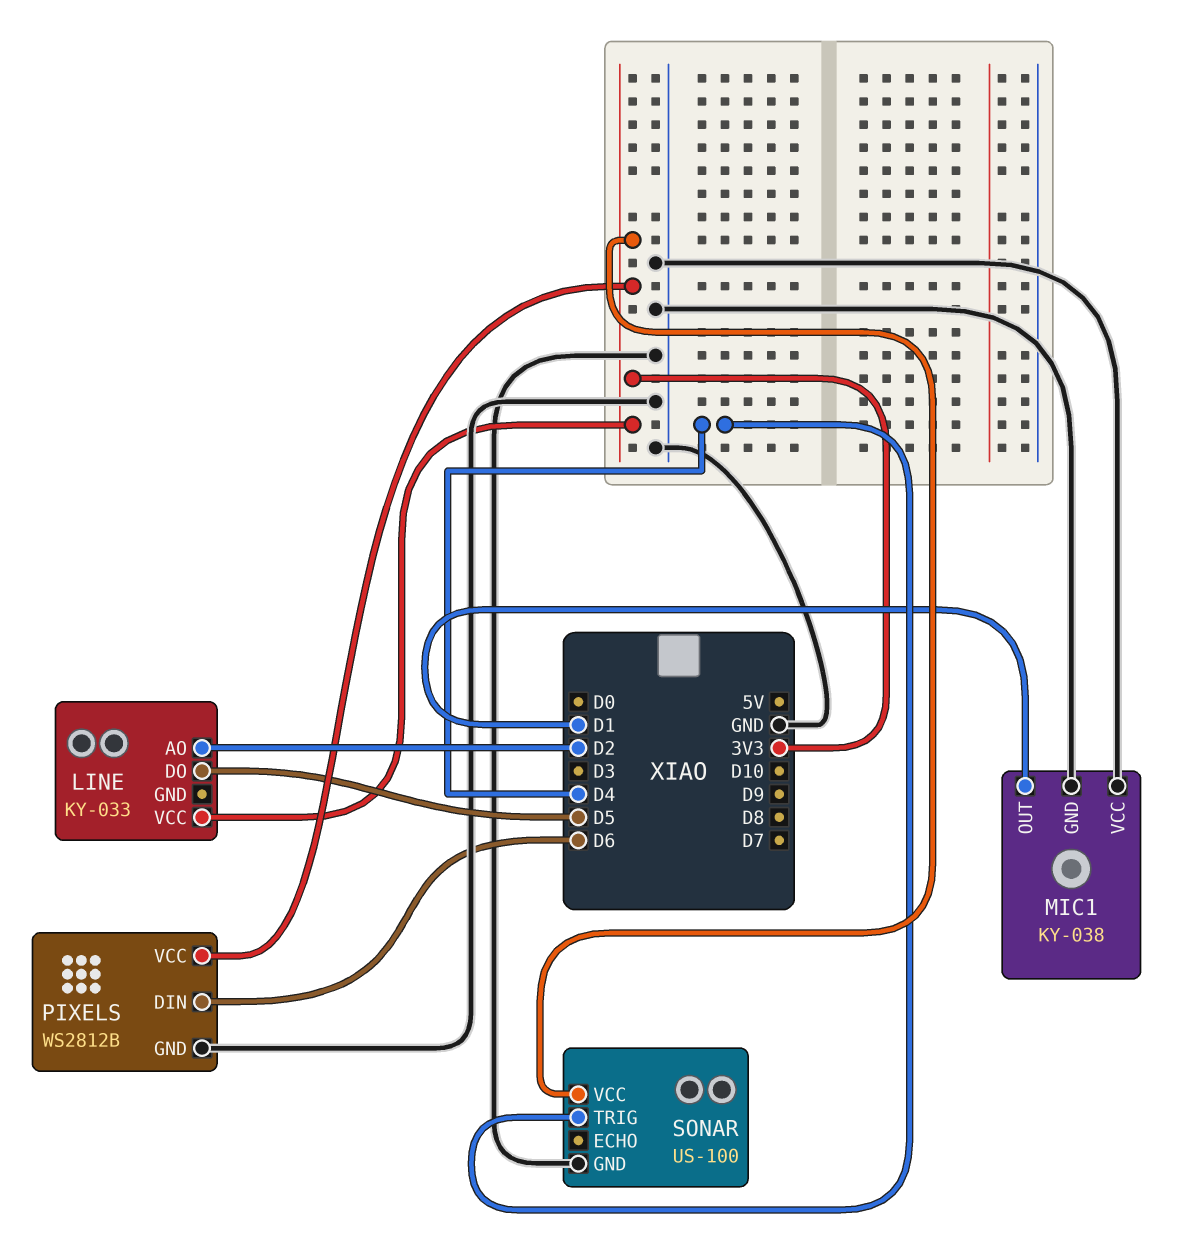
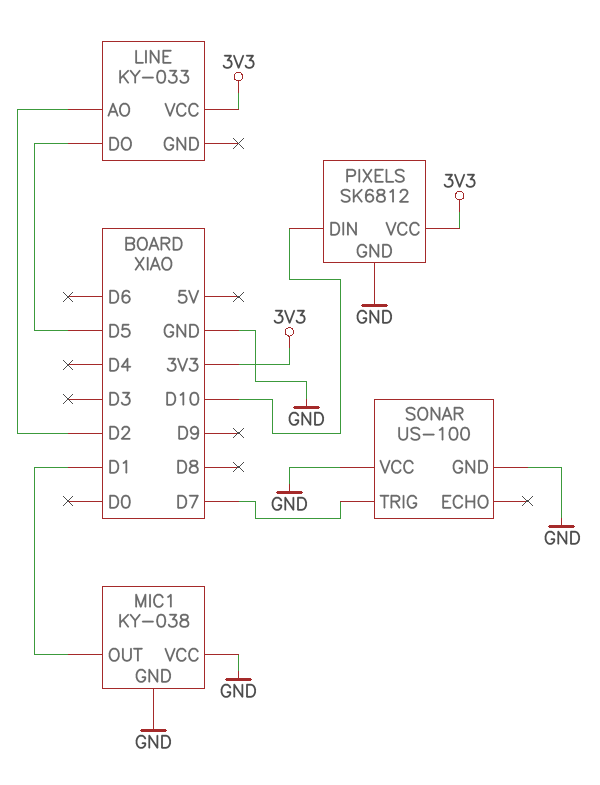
PIXELS: WS2812B -> SK6812
PIXELS pin DIN: D6 -> D10
SONAR pin TRIG: D4 -> D7
SONAR pin VCC: 3V3 -> GND

